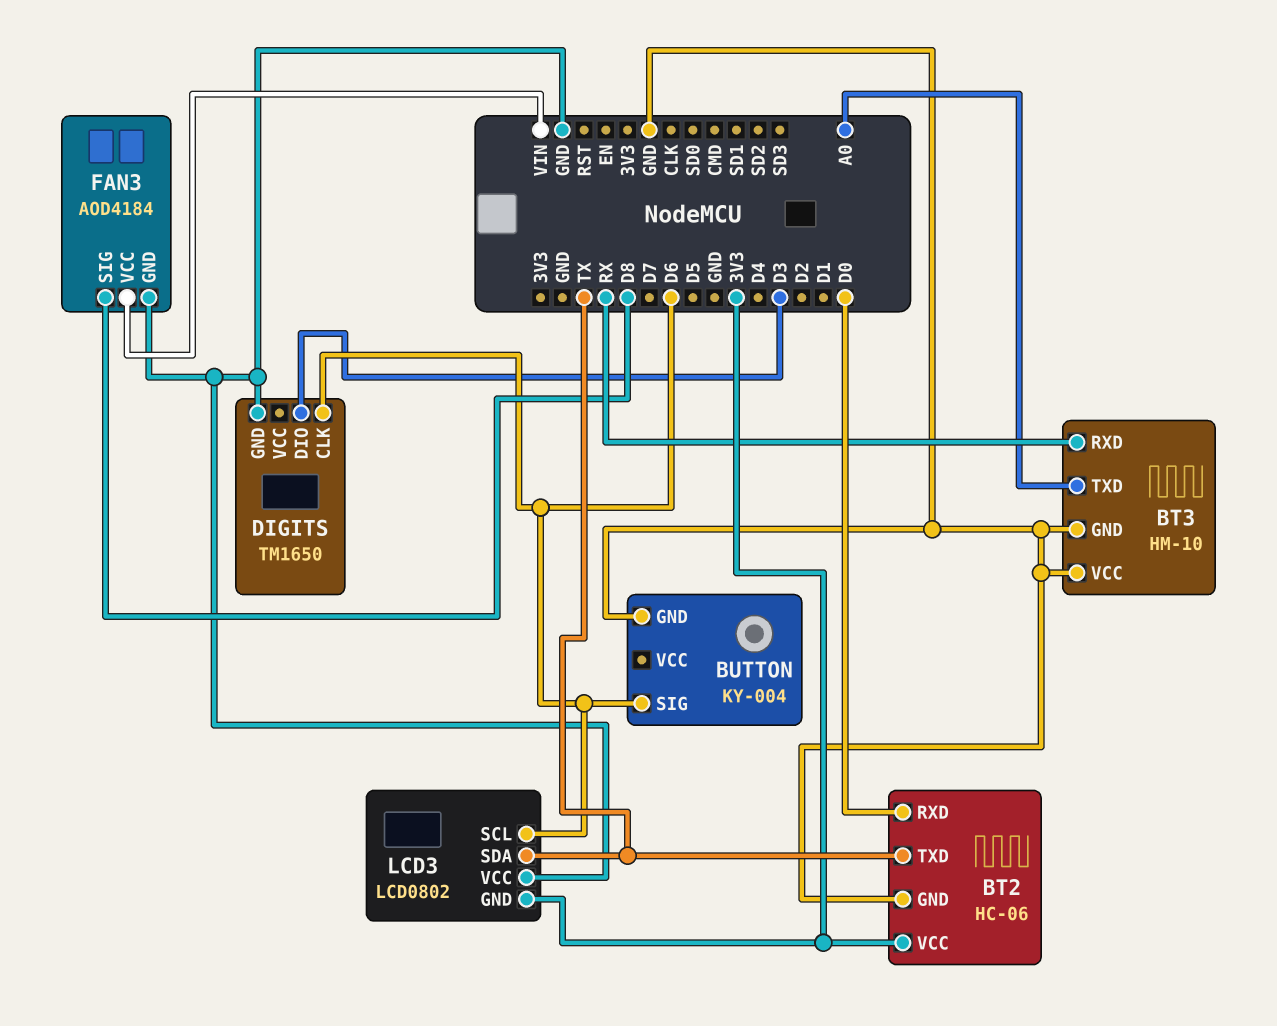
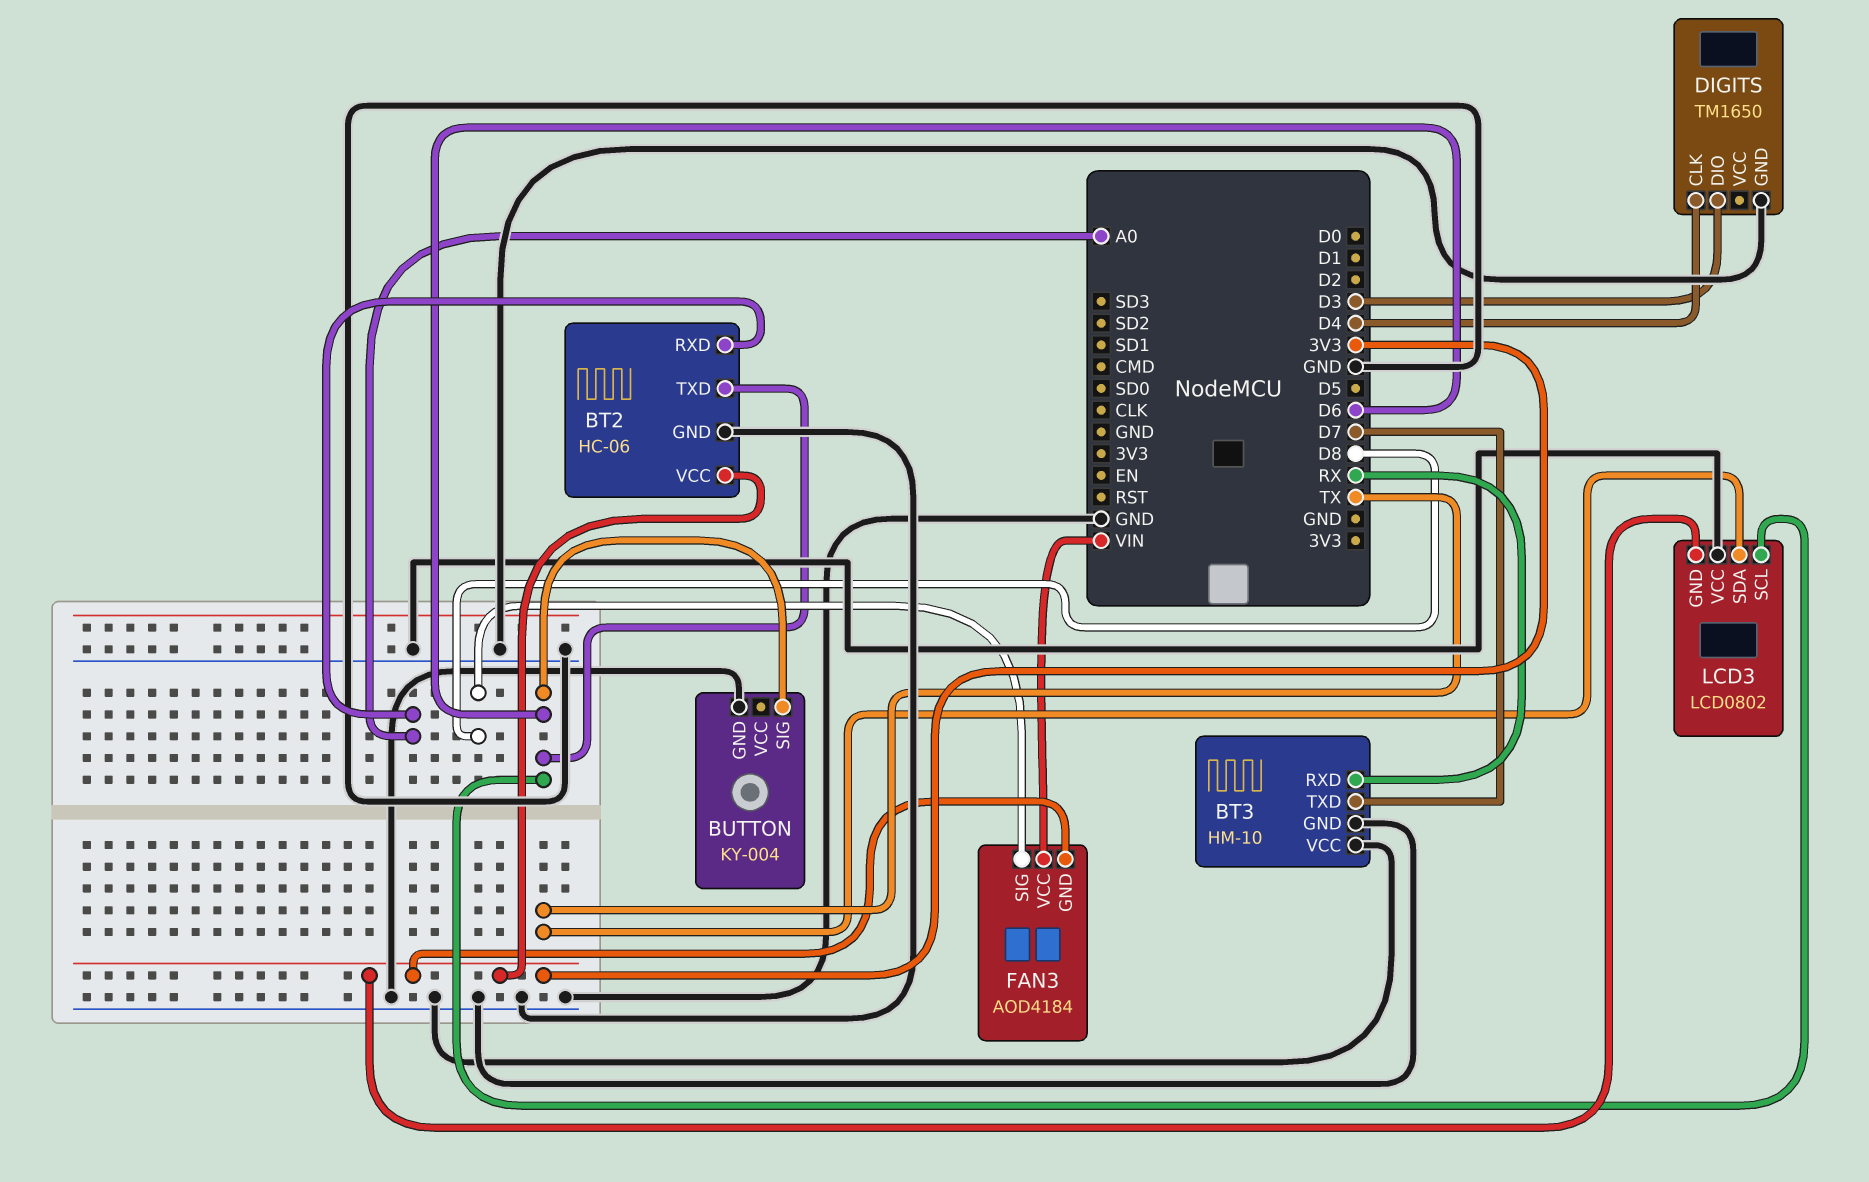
BT2 pin RXD: D0 -> A0
BT2 pin TXD: TX -> D6
BT3 pin TXD: A0 -> D7
DIGITS pin CLK: D6 -> D4
FAN3 pin GND: GND -> 3V3

